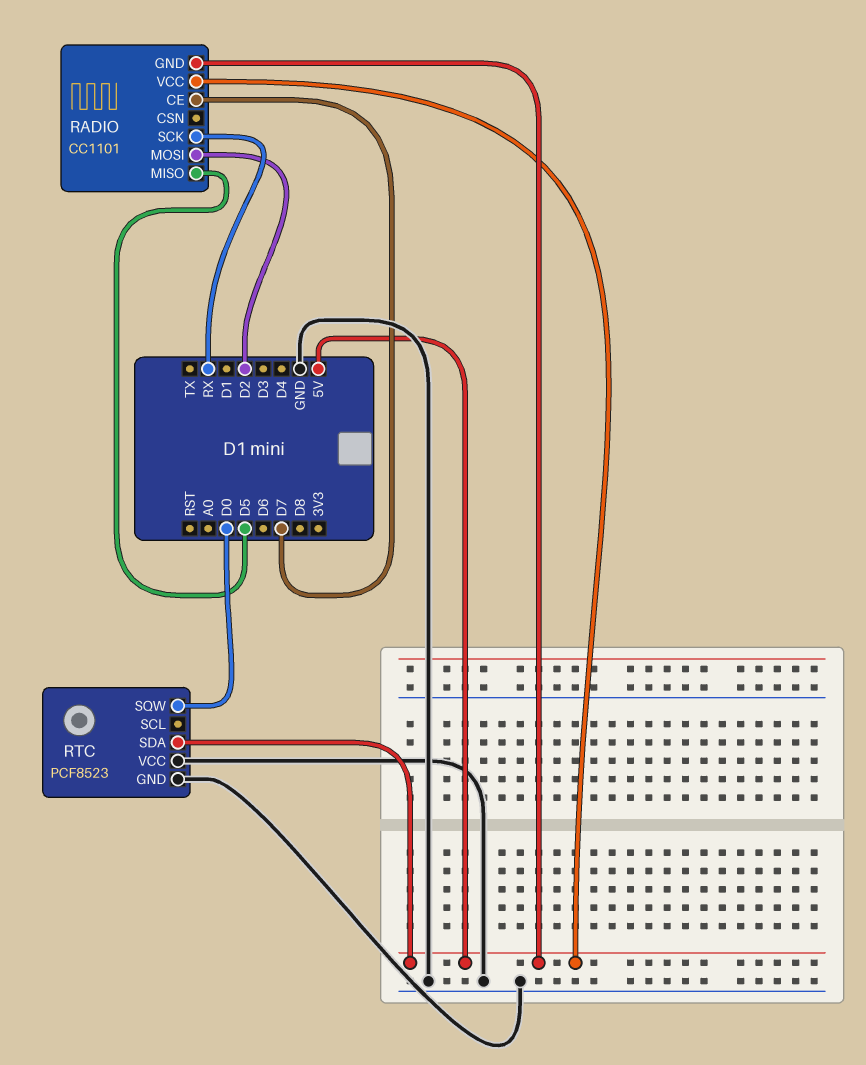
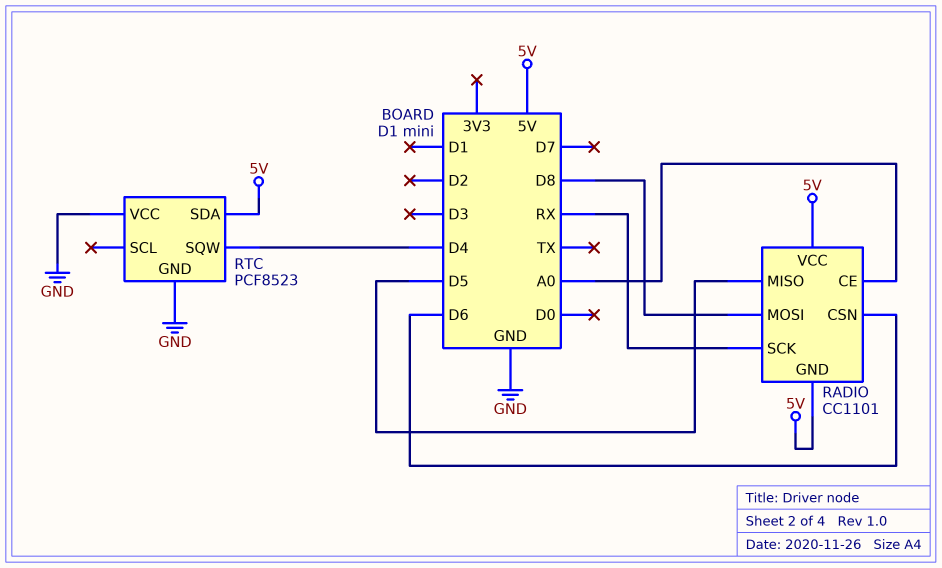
RADIO pin CE: D7 -> A0
RADIO pin CSN: none -> D6
RADIO pin MOSI: D2 -> D8
RTC pin SQW: D0 -> D4

